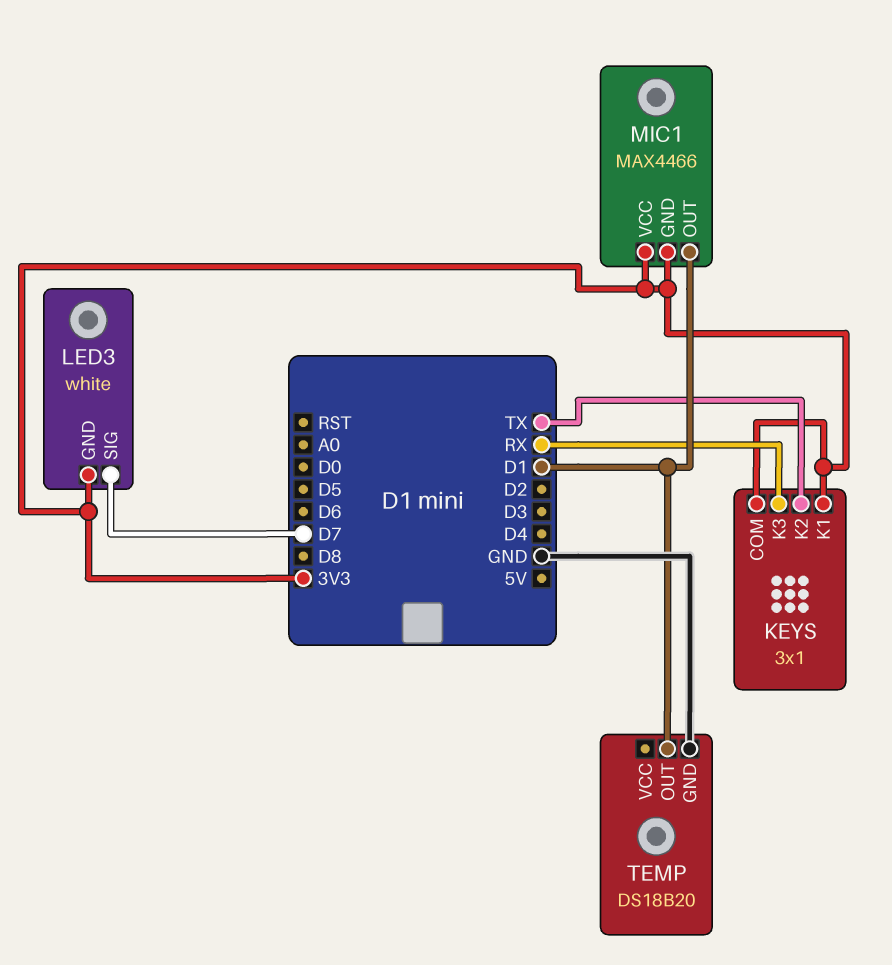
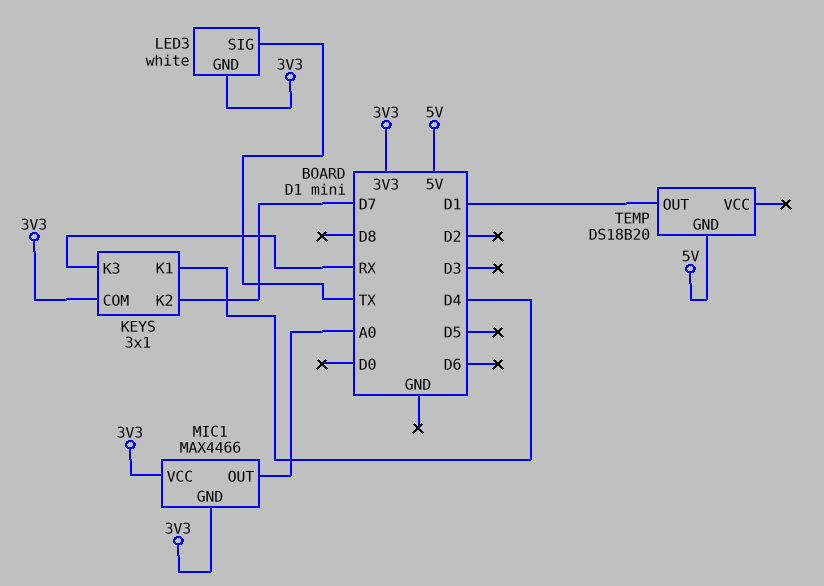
KEYS pin K1: 3V3 -> D4
KEYS pin K2: TX -> D7
LED3 pin SIG: D7 -> TX
MIC1 pin OUT: D1 -> A0
TEMP pin GND: GND -> 5V

